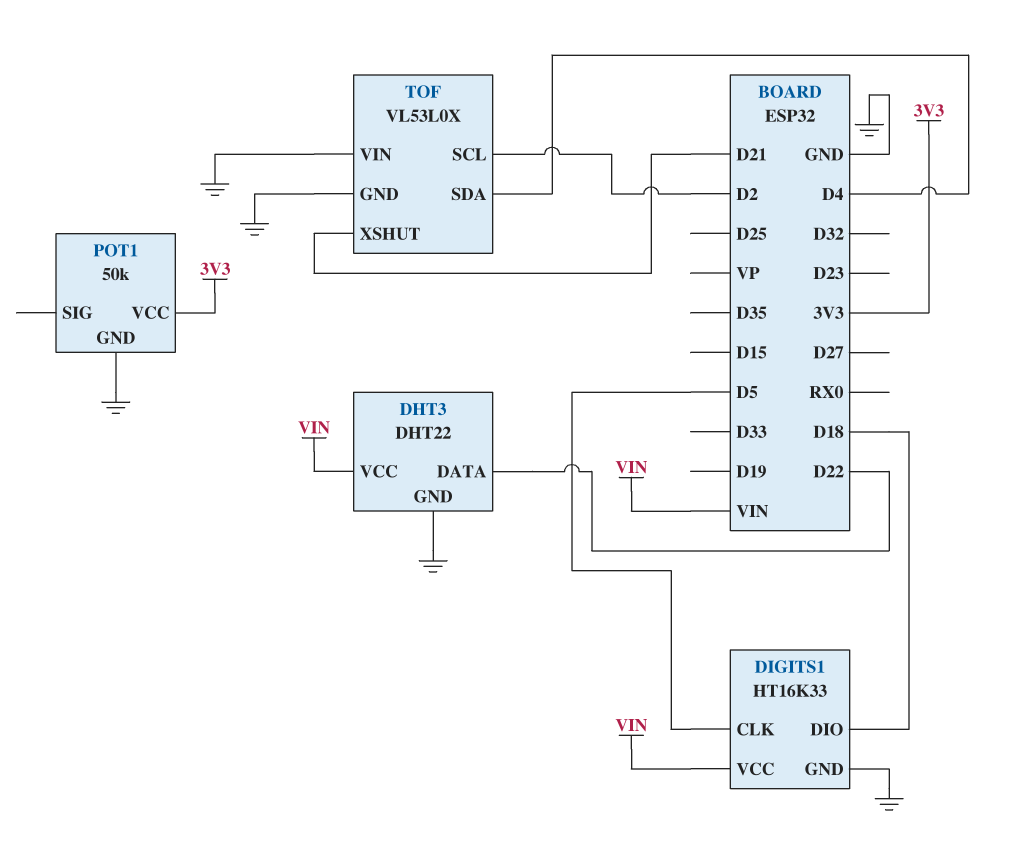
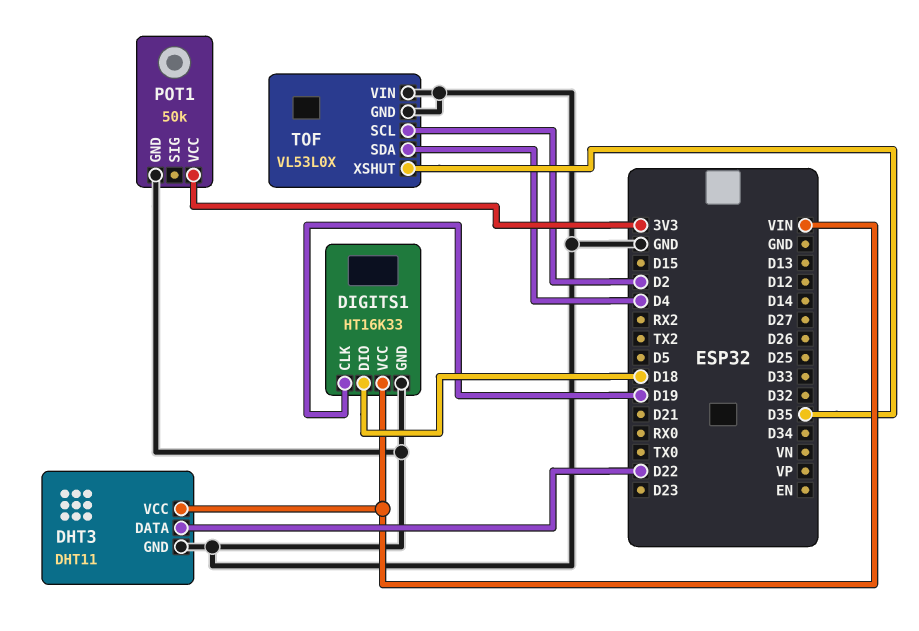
DHT3: DHT22 -> DHT11
DIGITS1 pin CLK: D5 -> D19
TOF pin XSHUT: D21 -> D35

